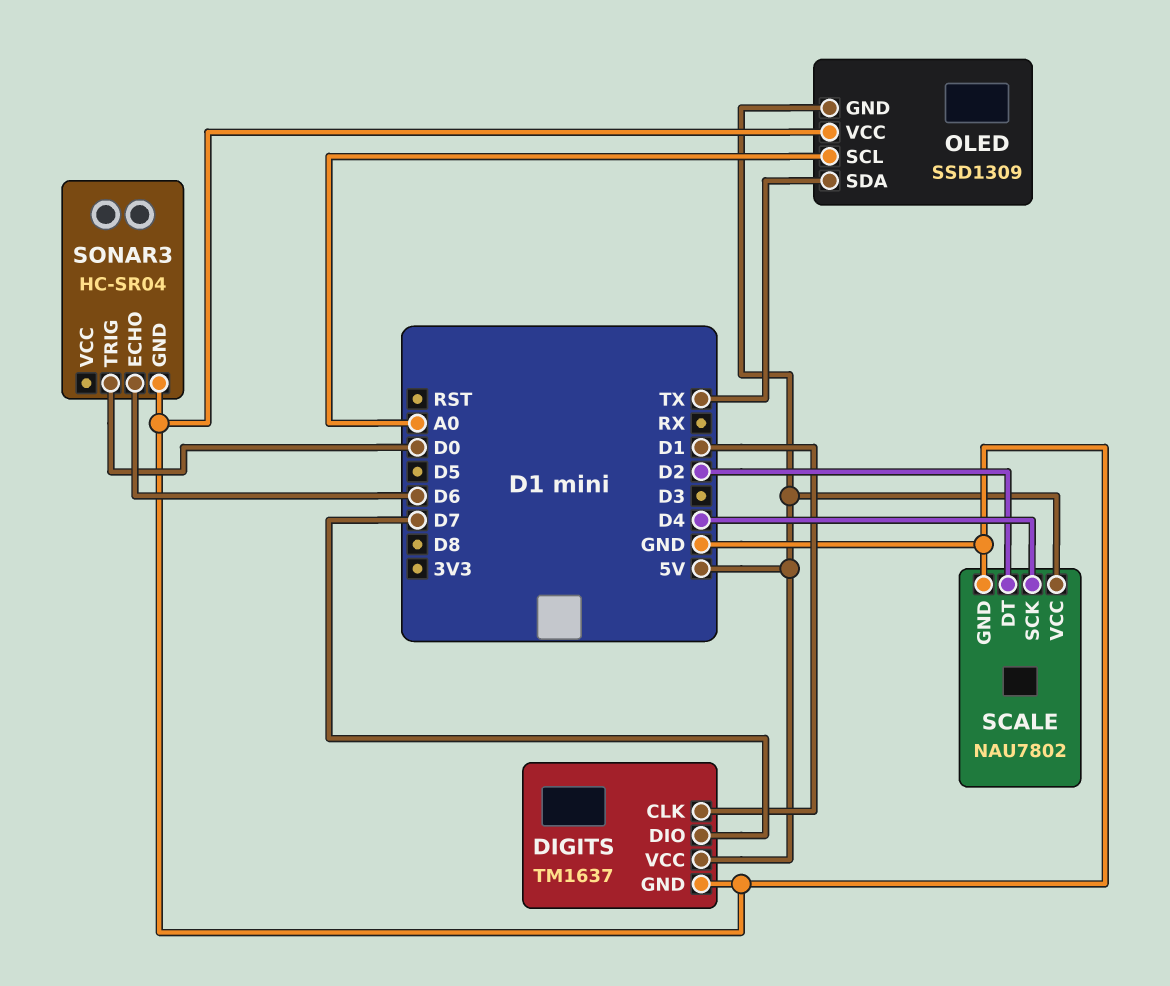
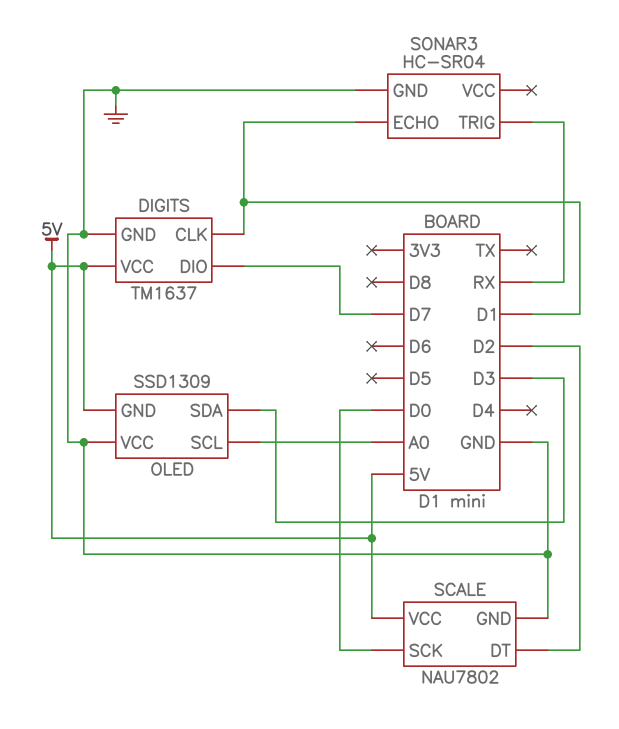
OLED pin SDA: TX -> D3
SCALE pin SCK: D4 -> D0
SONAR3 pin ECHO: D6 -> D1
SONAR3 pin TRIG: D0 -> RX

